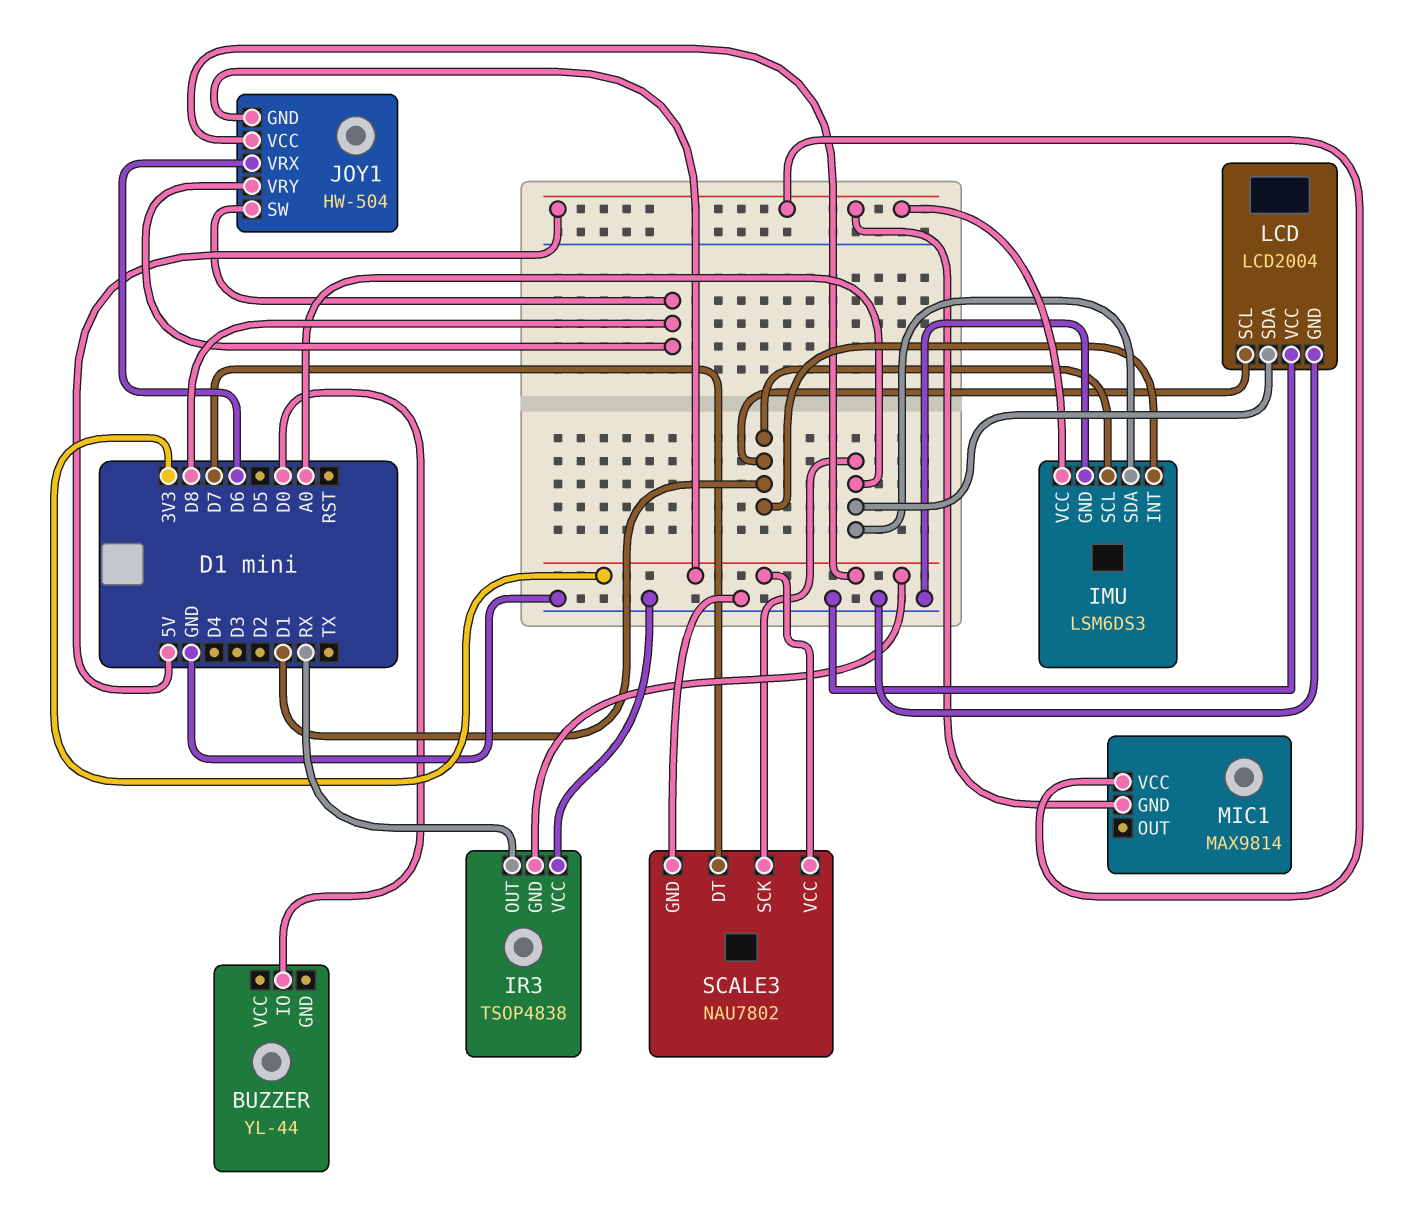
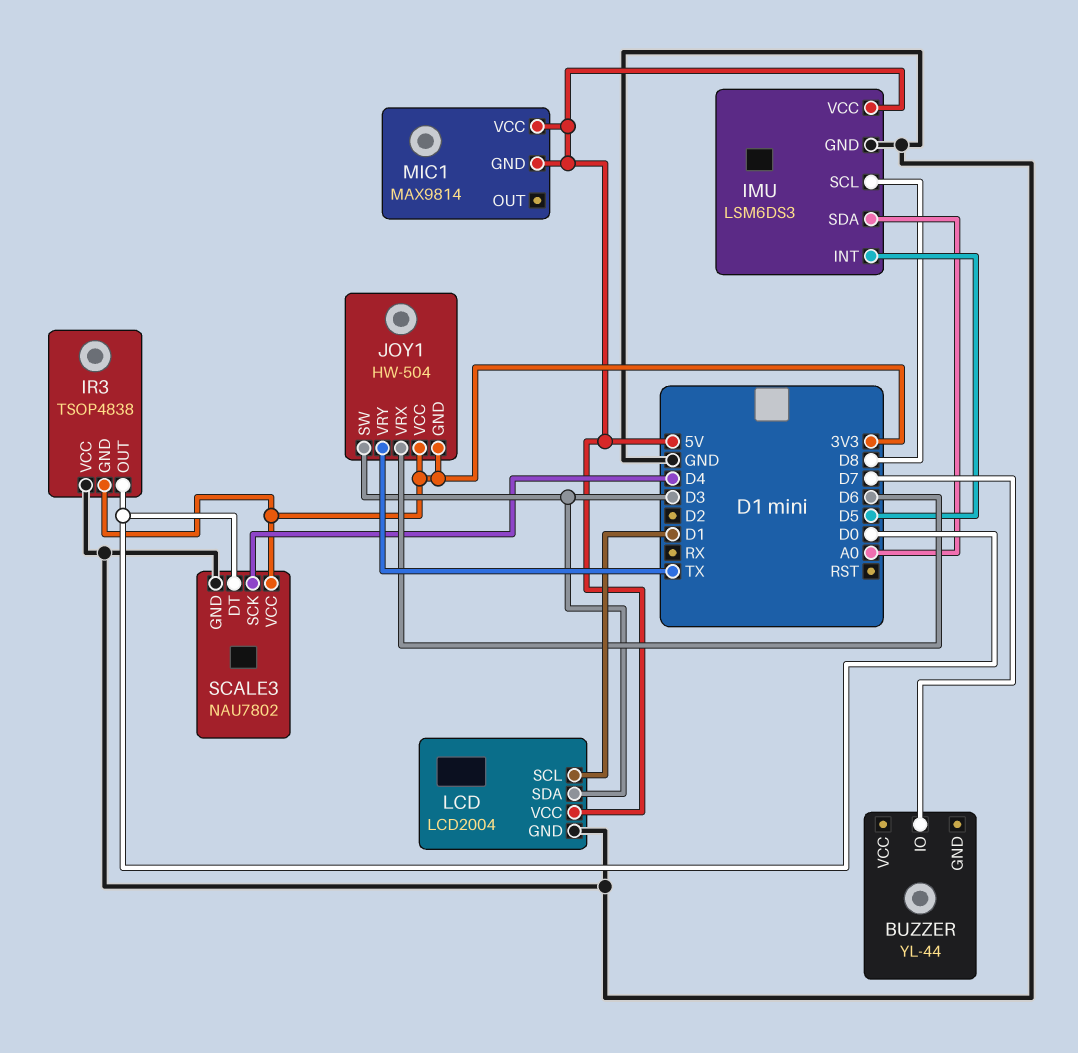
BUZZER pin IO: D0 -> D7
IMU pin INT: D1 -> D5
IMU pin SCL: D1 -> D8
IR3 pin OUT: RX -> D0
JOY1 pin SW: D8 -> D3
JOY1 pin VRY: D8 -> TX
LCD pin SDA: A0 -> D3
LCD pin VCC: GND -> 5V
SCALE3 pin DT: D7 -> D0
SCALE3 pin SCK: A0 -> D4

